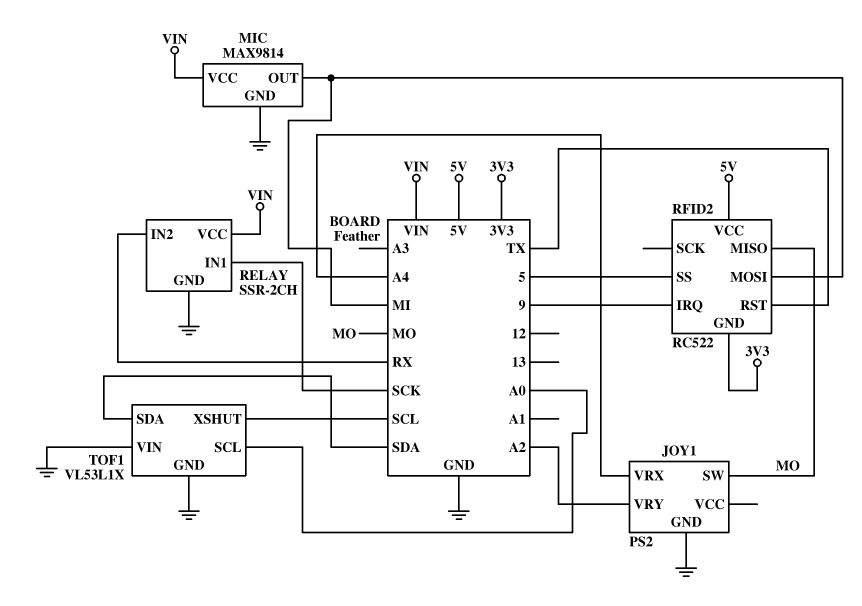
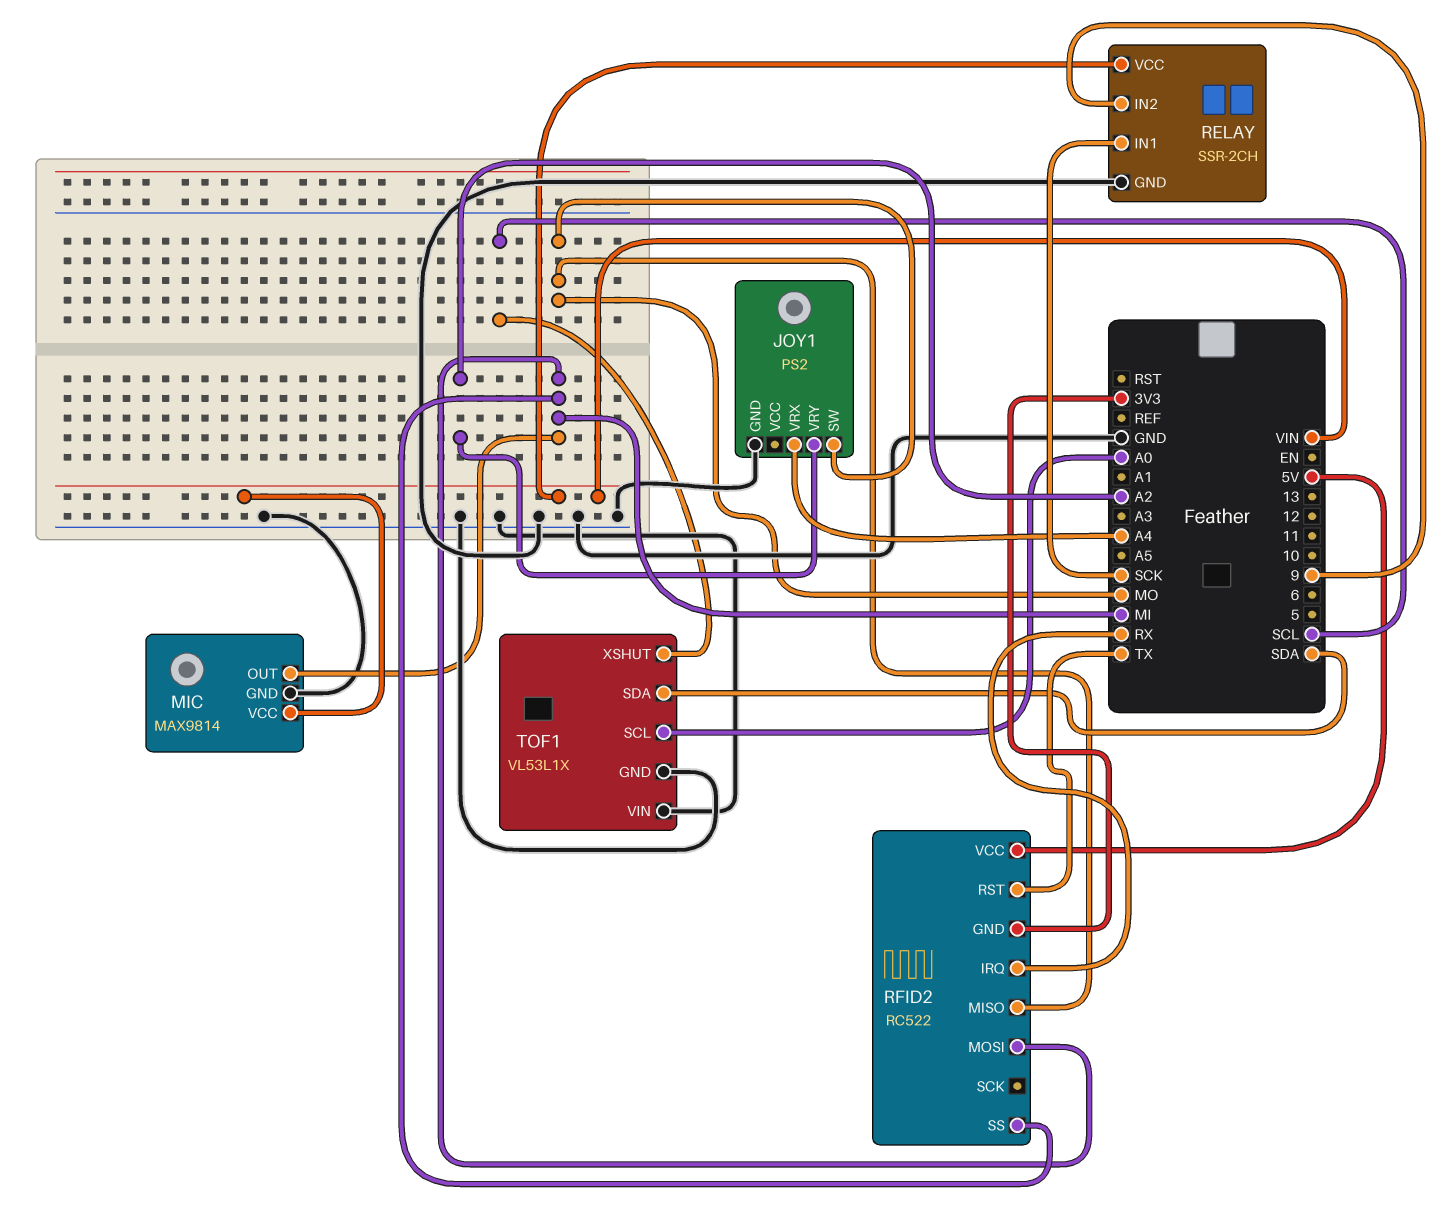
RELAY pin IN2: RX -> 9
RFID2 pin IRQ: 9 -> RX
RFID2 pin SS: 5 -> MI

